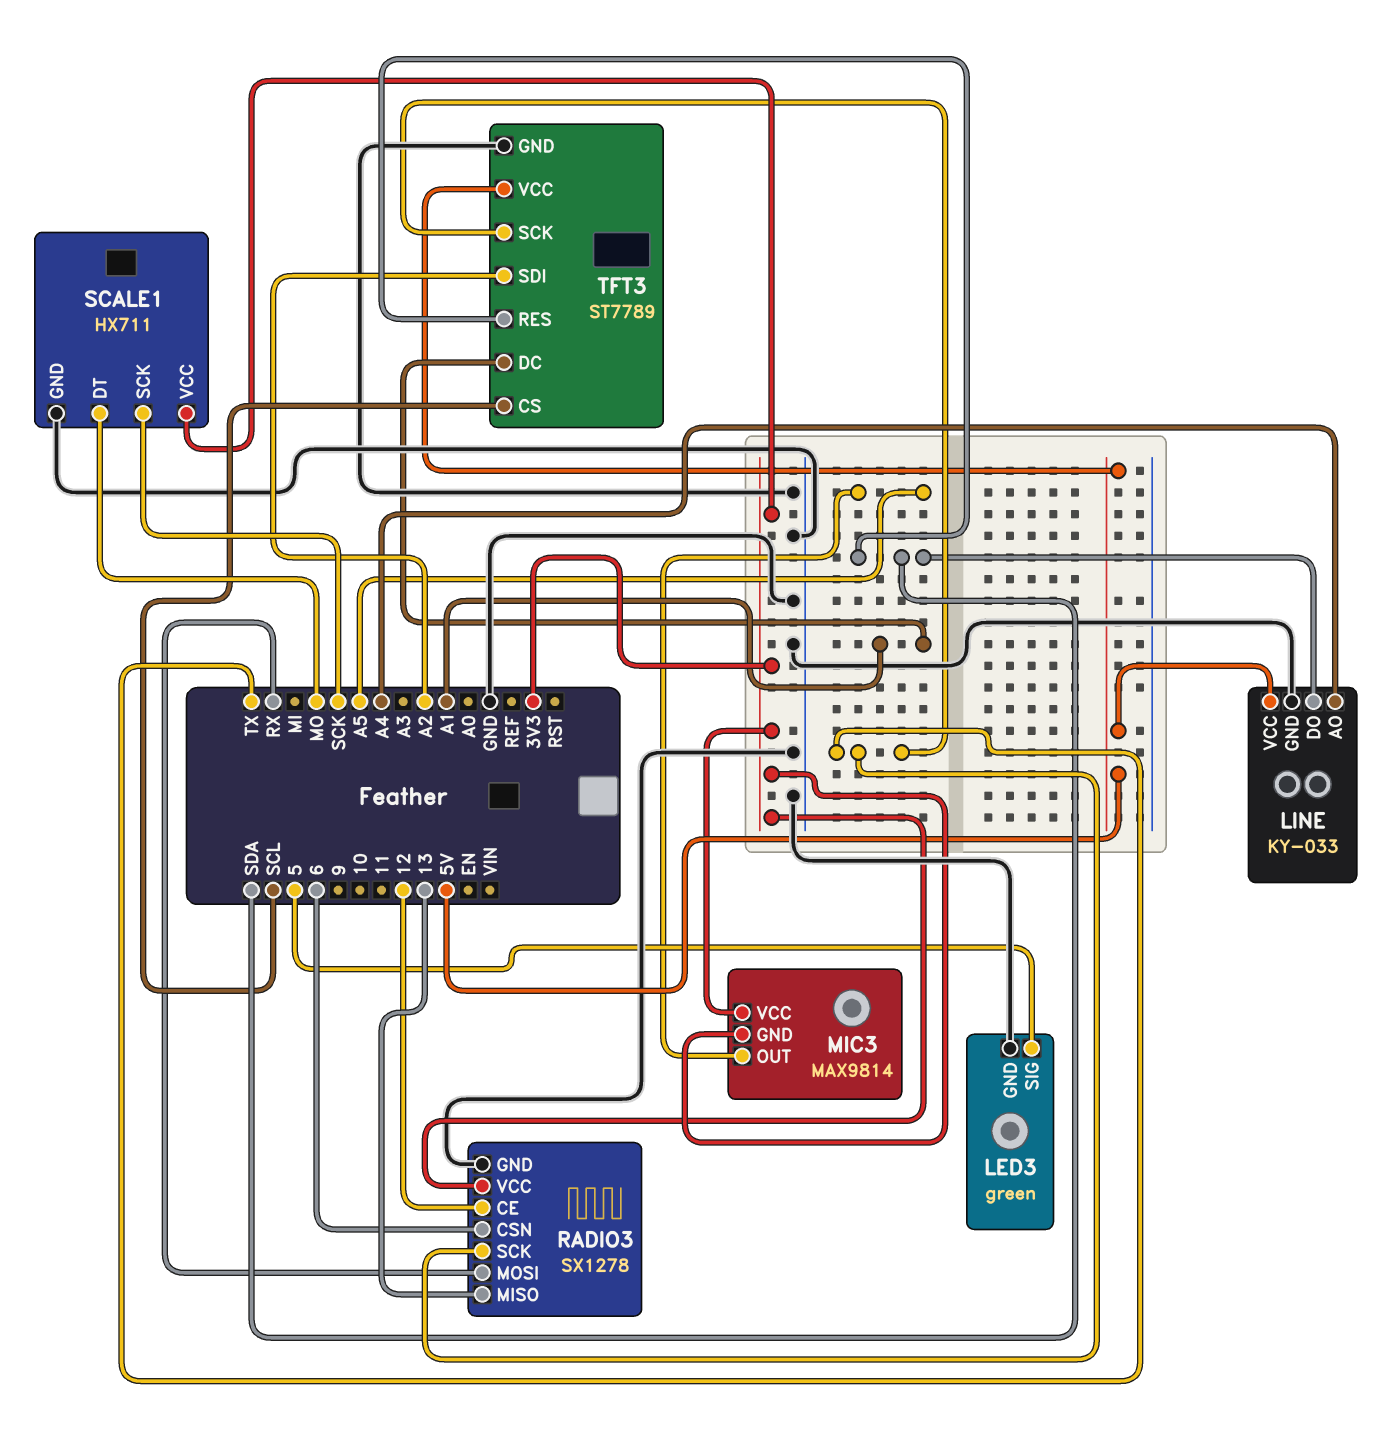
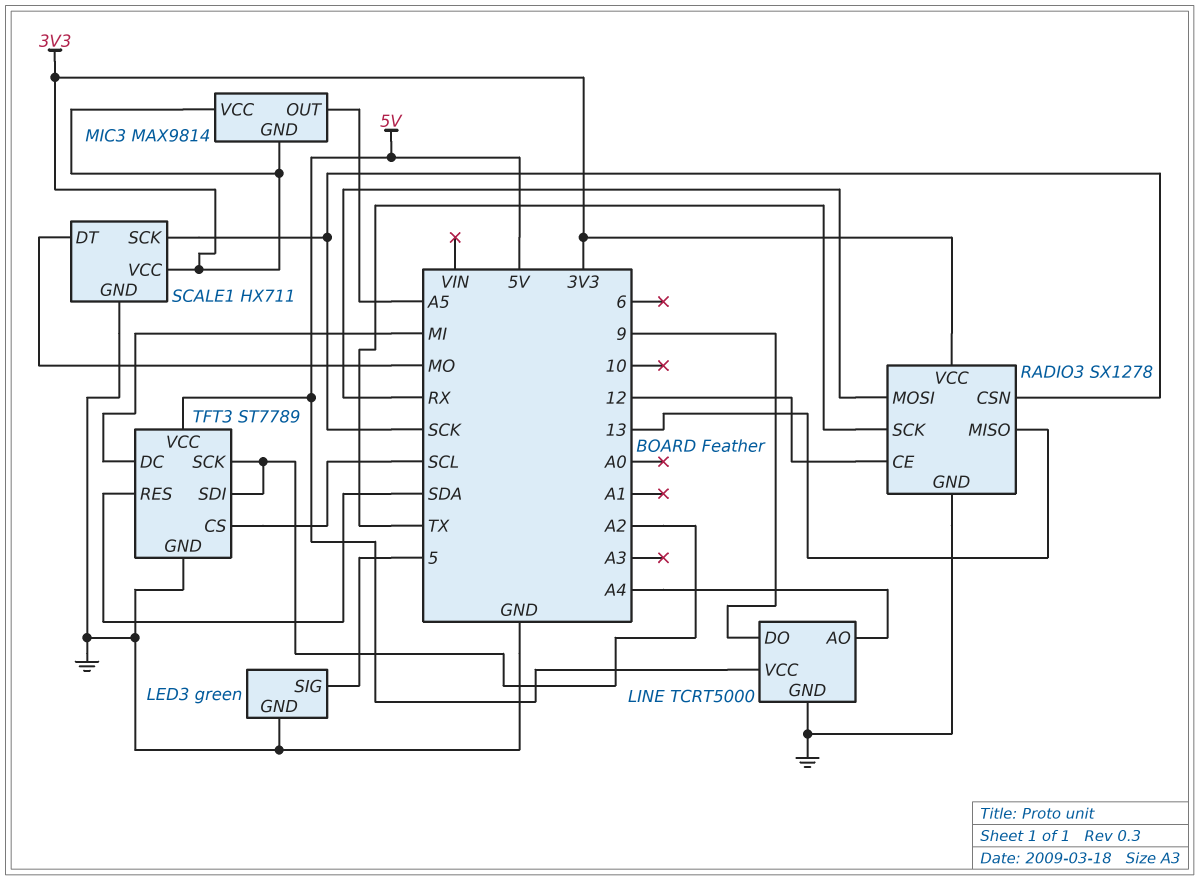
LINE: KY-033 -> TCRT5000
LINE pin DO: SDA -> 9
RADIO3 pin CSN: 6 -> SCK
TFT3 pin DC: A1 -> MI
TFT3 pin SCK: TX -> A2

